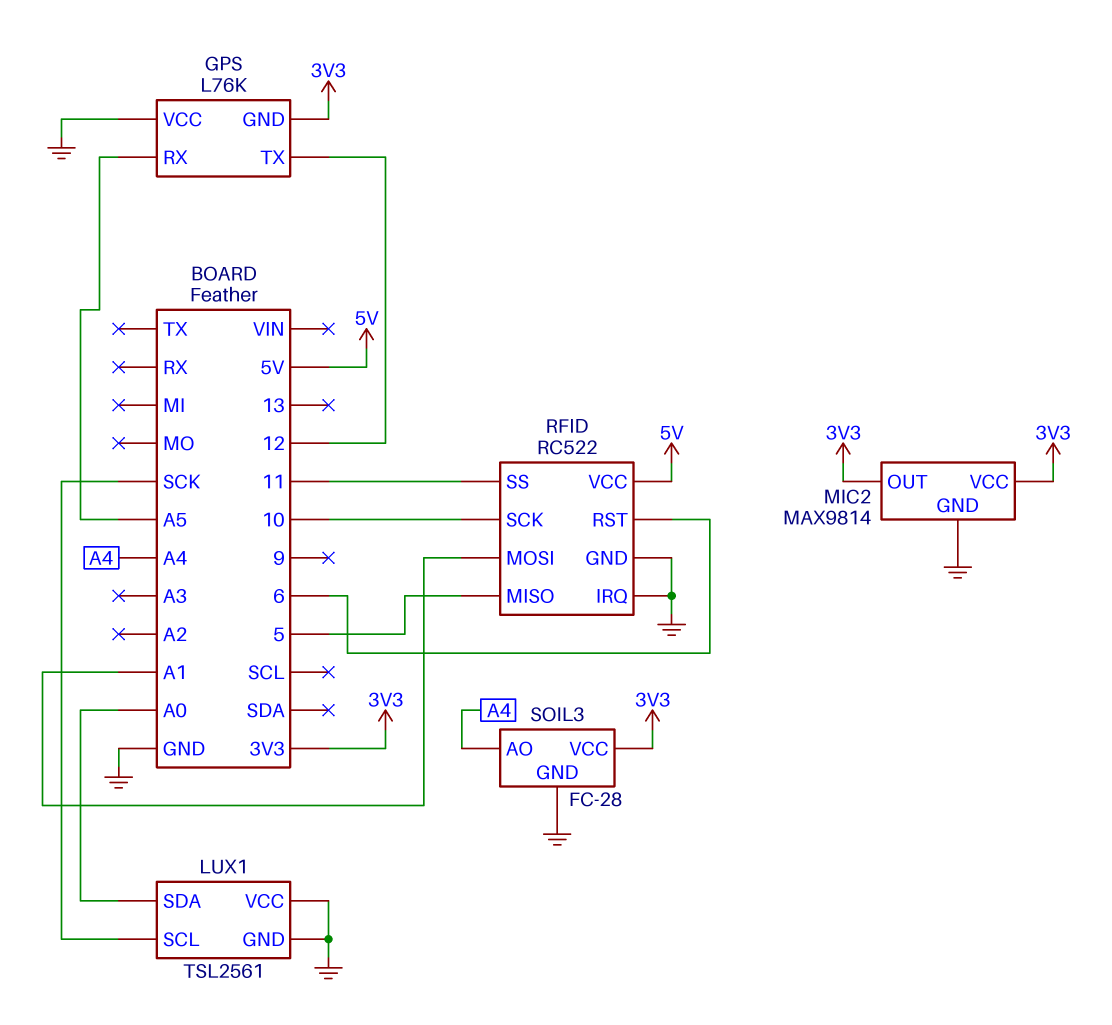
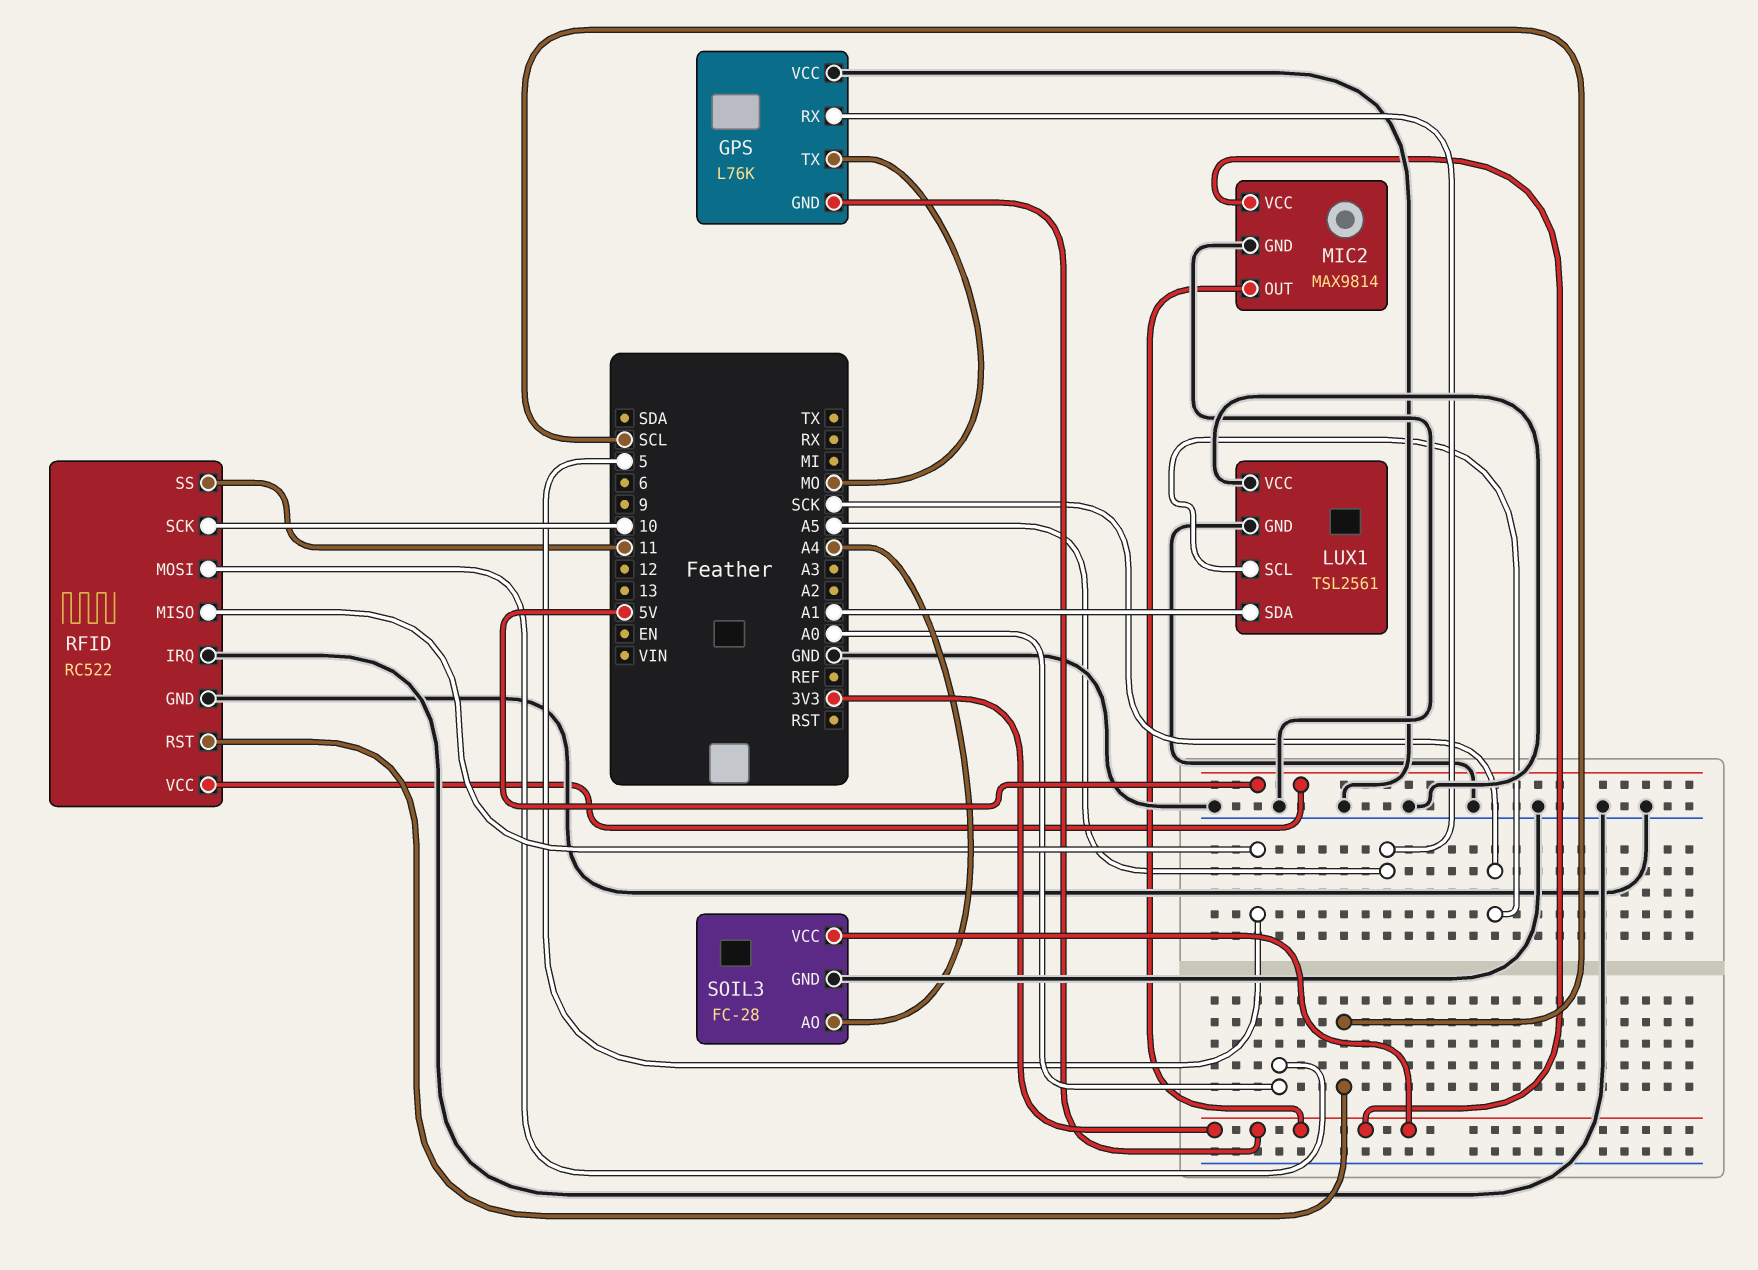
GPS pin TX: 12 -> MO
LUX1 pin SDA: A0 -> A1
RFID pin MOSI: A1 -> A0
RFID pin RST: 6 -> SCL

